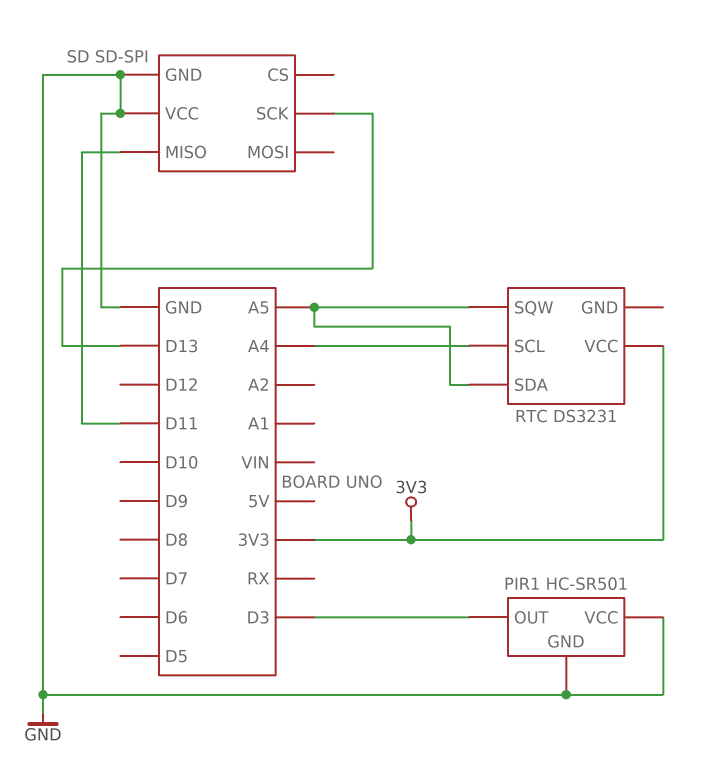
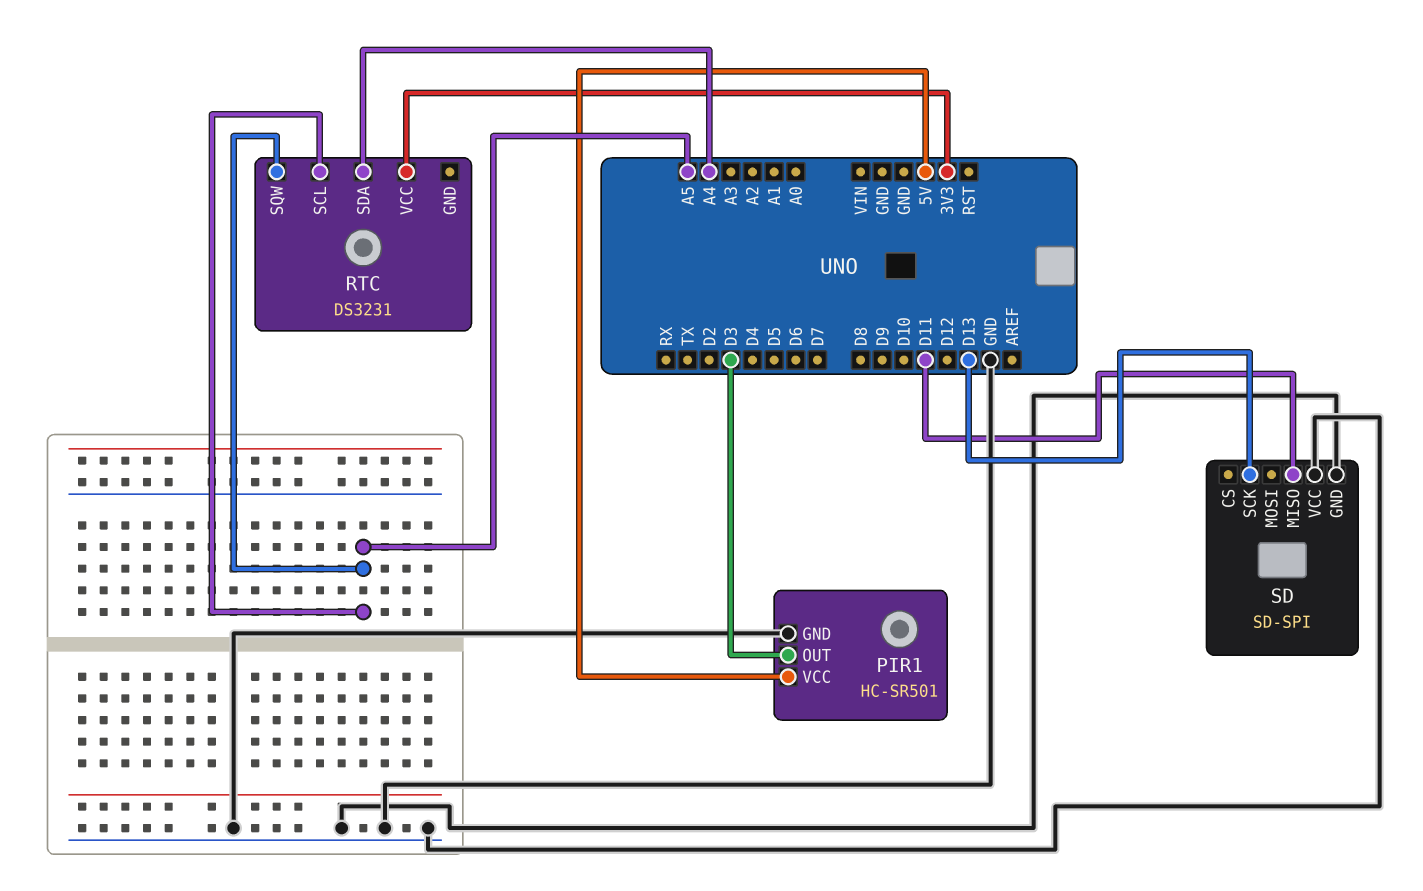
PIR1 pin VCC: GND -> 5V
RTC pin SCL: A4 -> A5
RTC pin SDA: A5 -> A4

